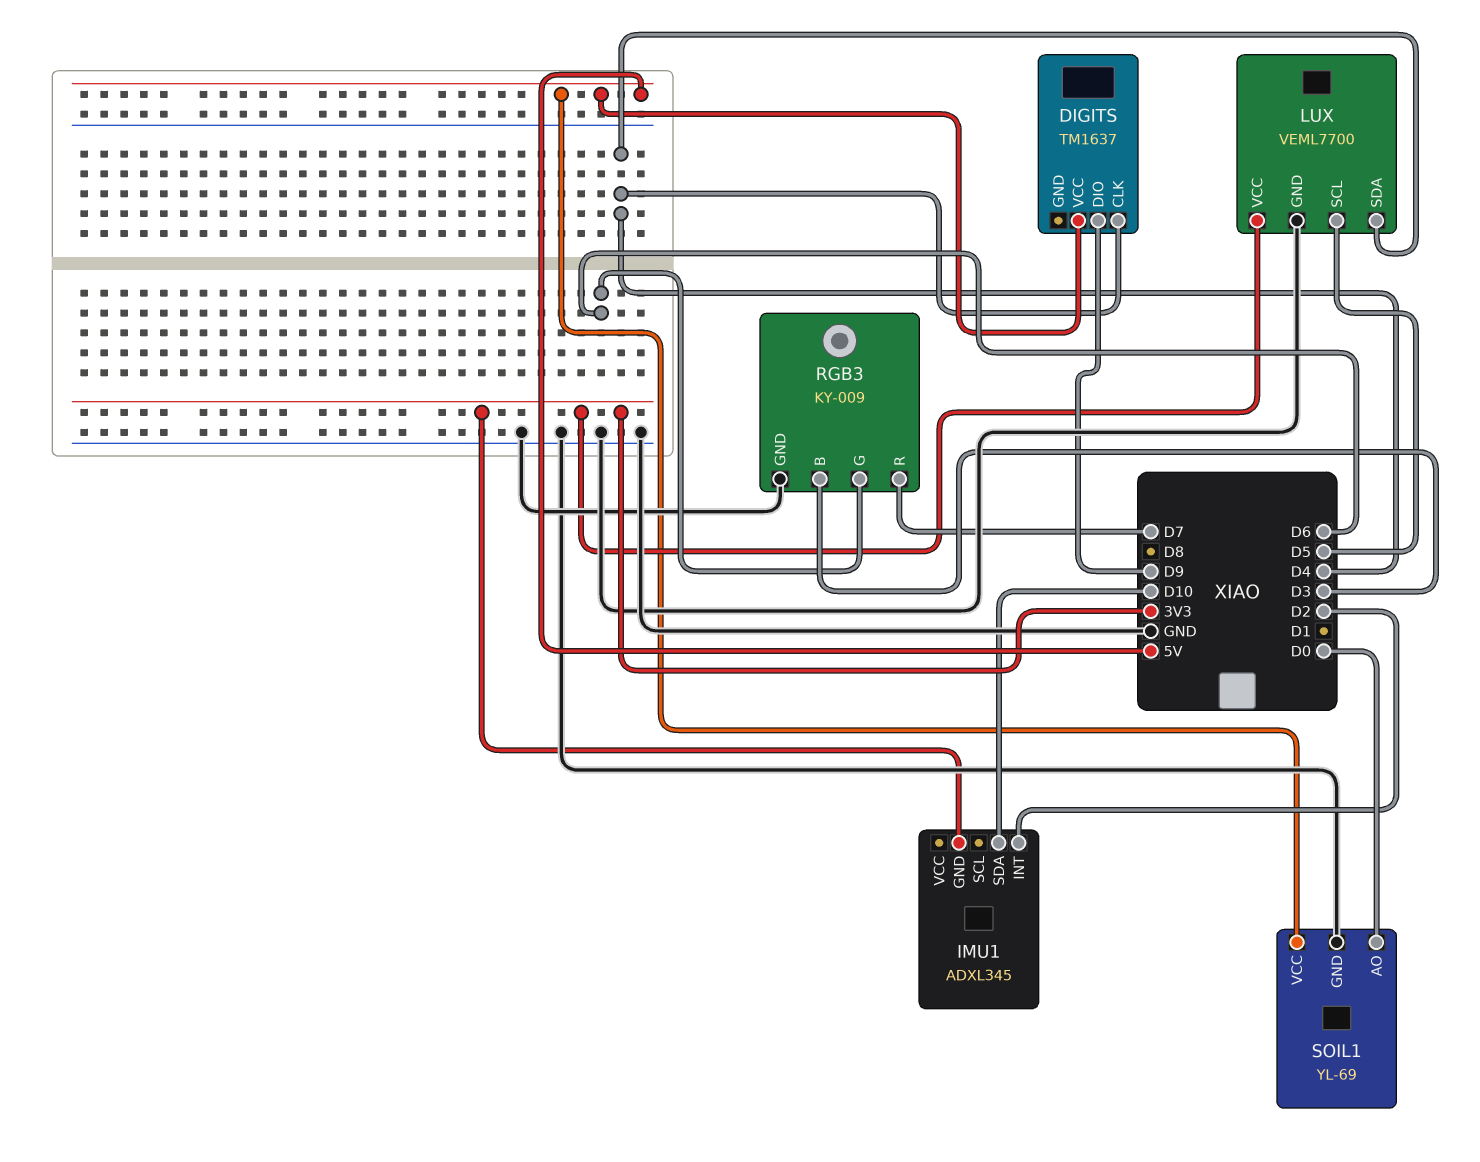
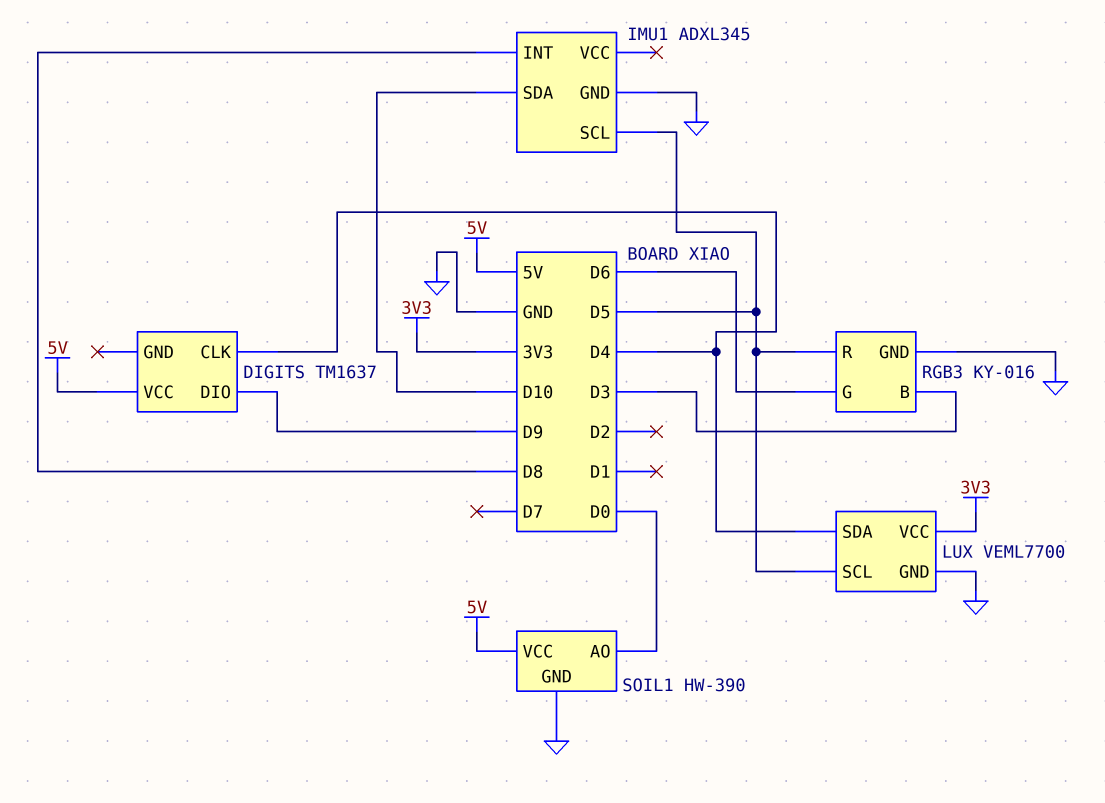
IMU1 pin GND: 3V3 -> GND
IMU1 pin INT: D2 -> D8
IMU1 pin SCL: none -> D5
RGB3: KY-009 -> KY-016
RGB3 pin R: D7 -> D5
SOIL1: YL-69 -> HW-390

